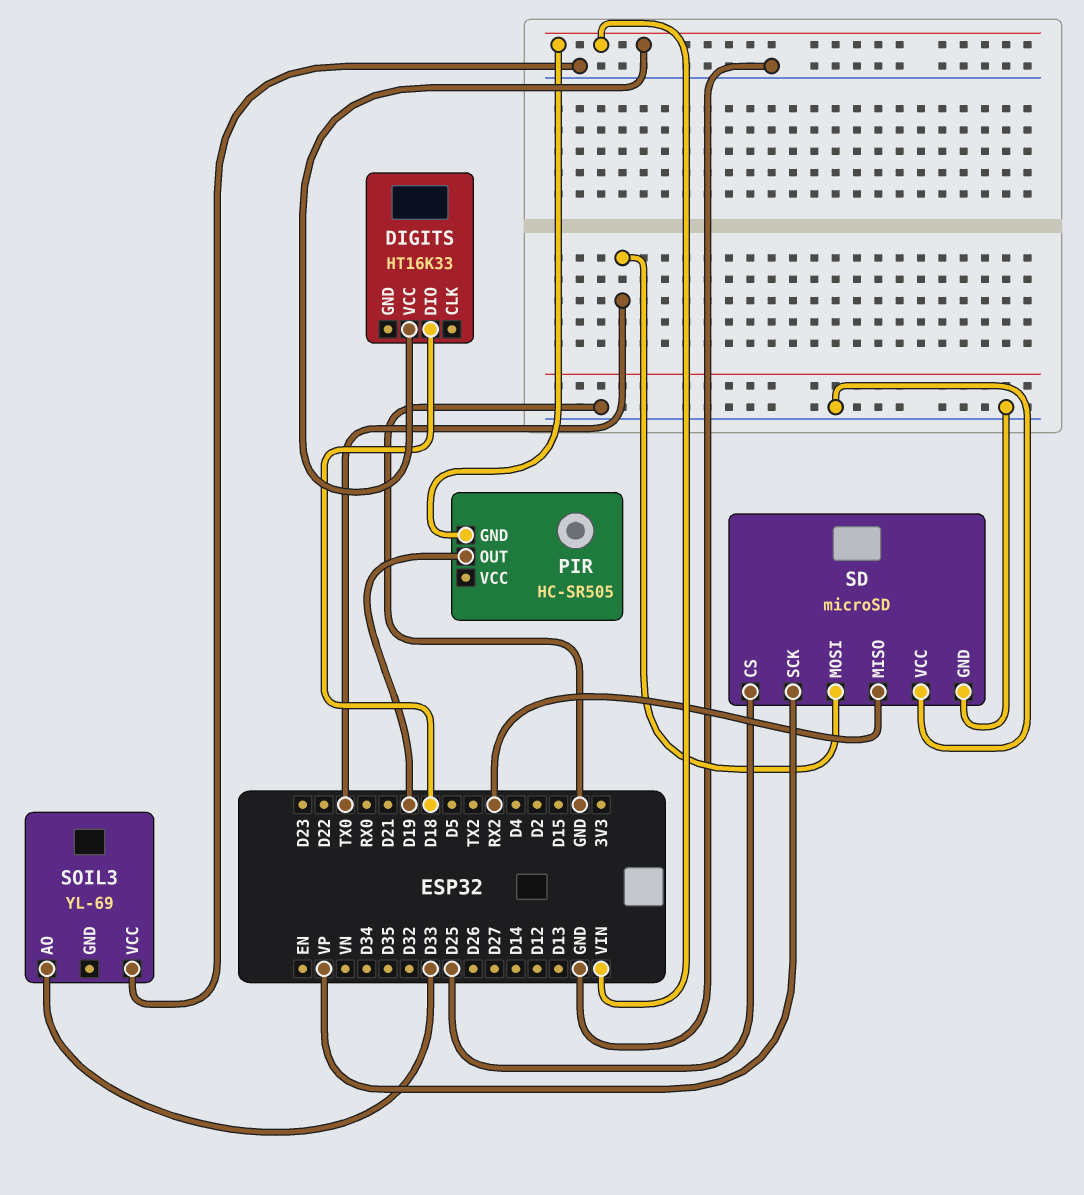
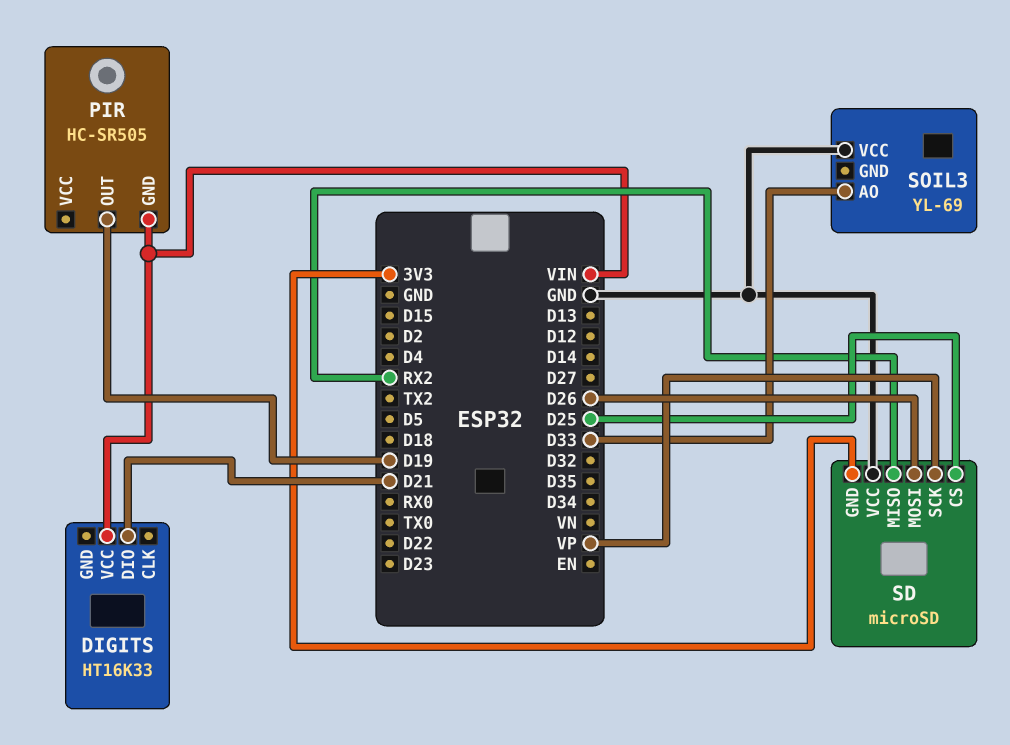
DIGITS pin DIO: D18 -> D21
SD pin GND: GND -> 3V3
SD pin MOSI: TX0 -> D26

